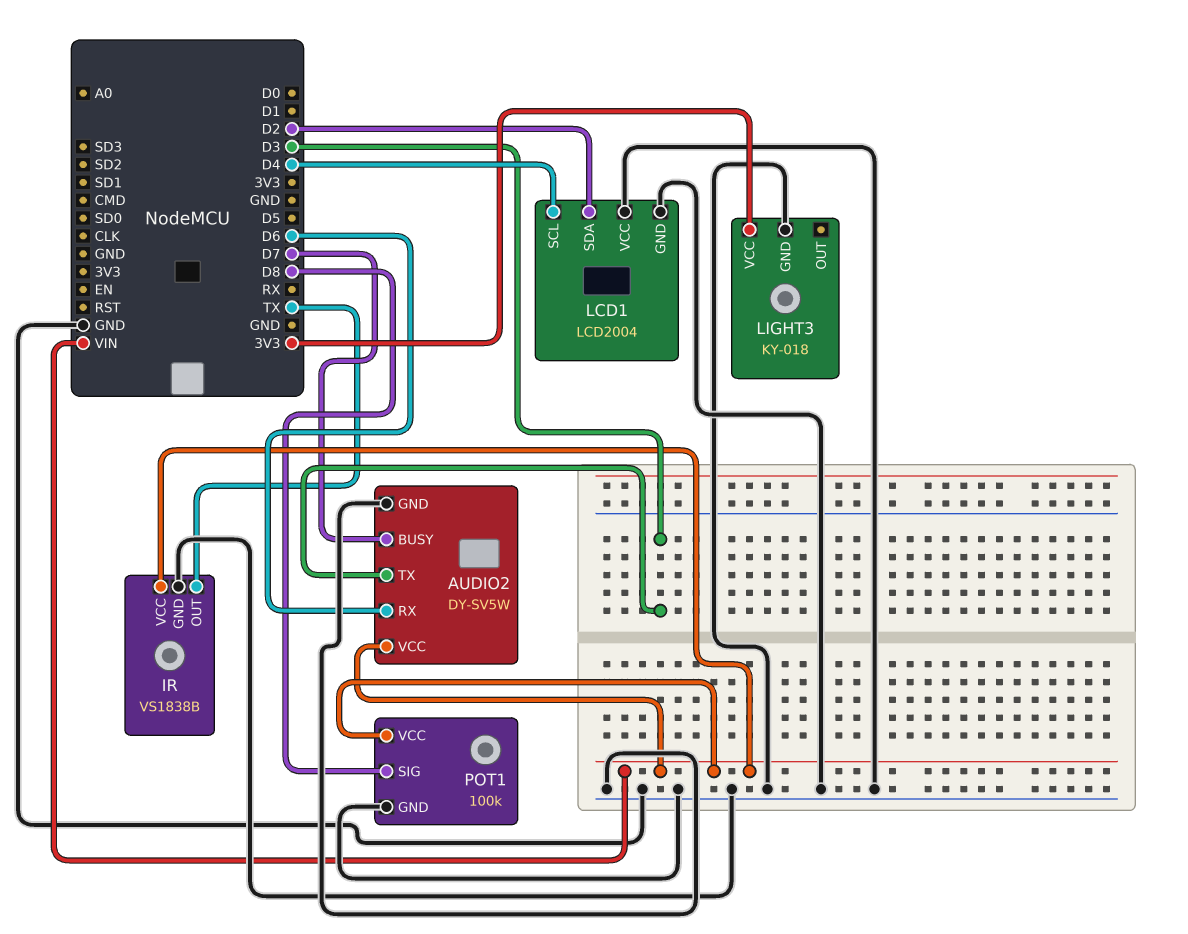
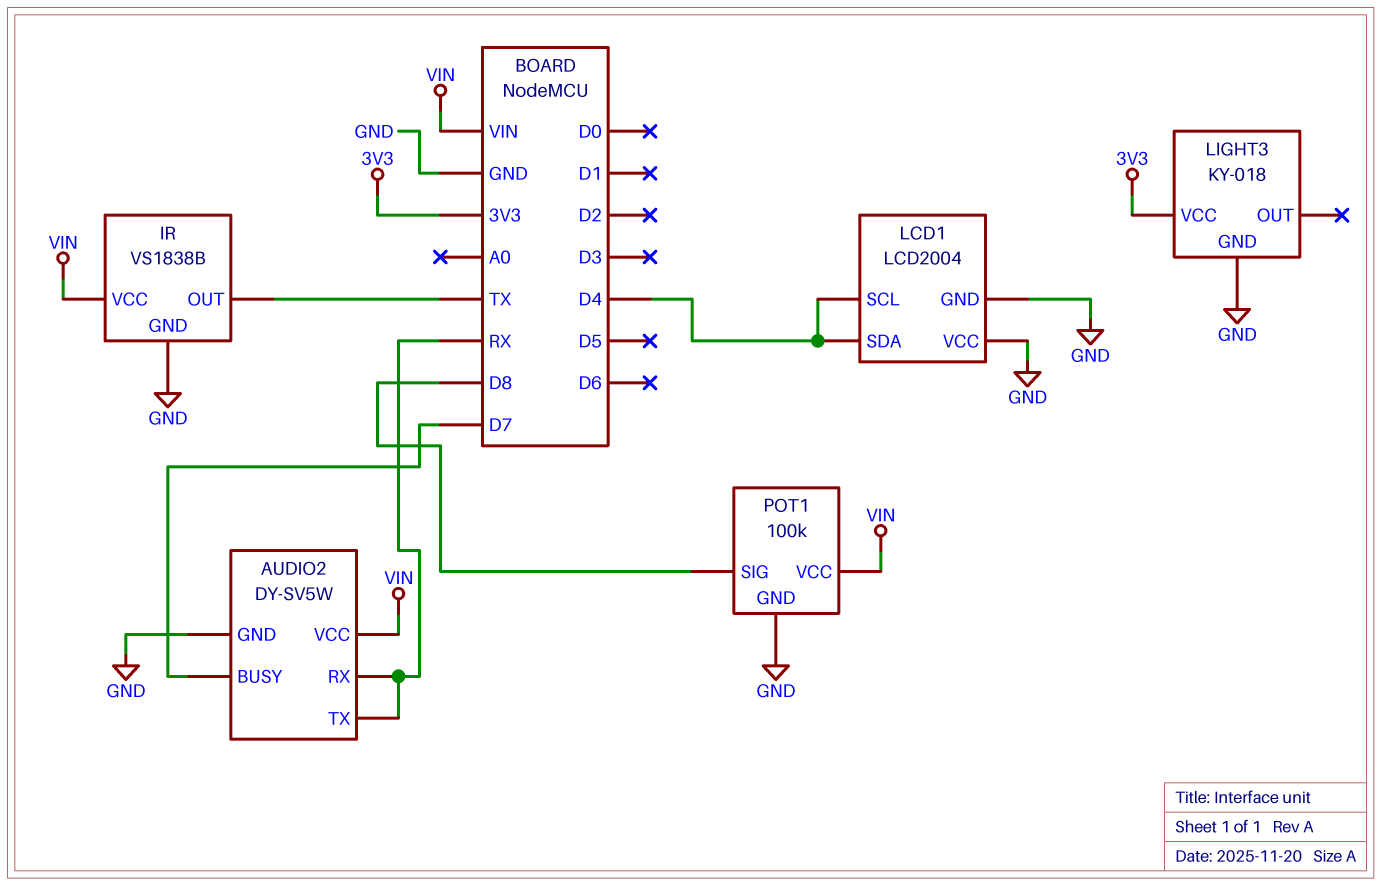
AUDIO2 pin RX: D6 -> RX
AUDIO2 pin TX: D3 -> RX
LCD1 pin SDA: D2 -> D4

